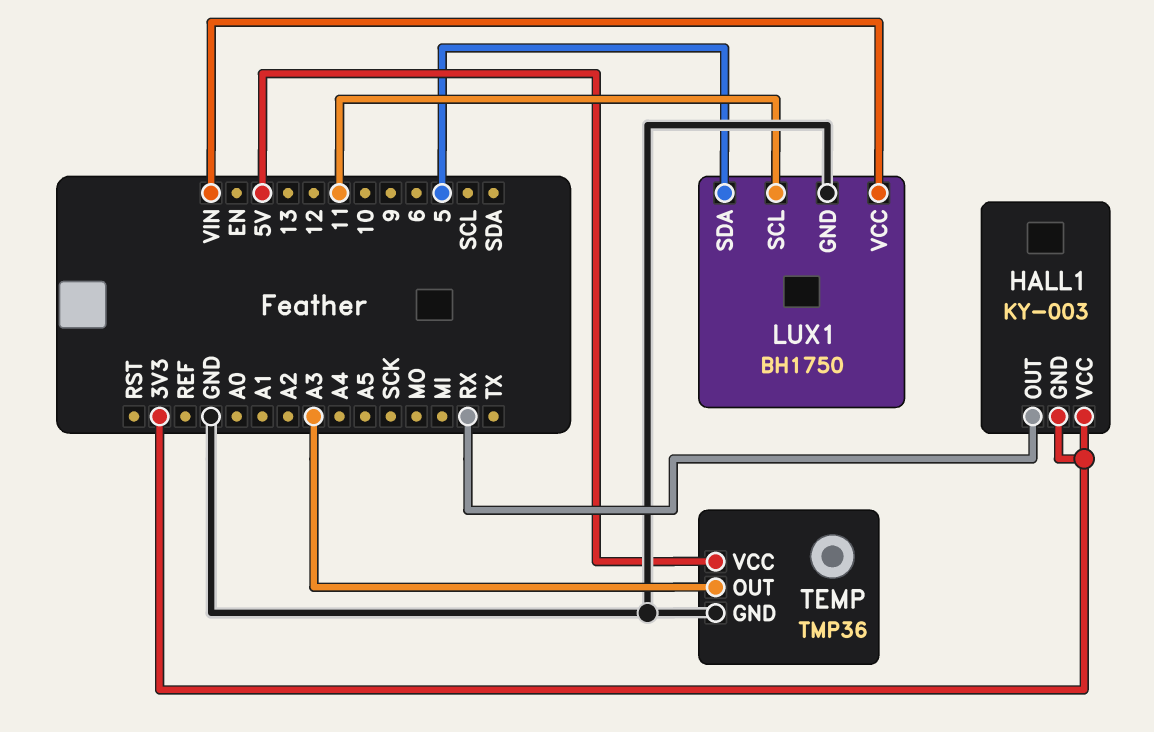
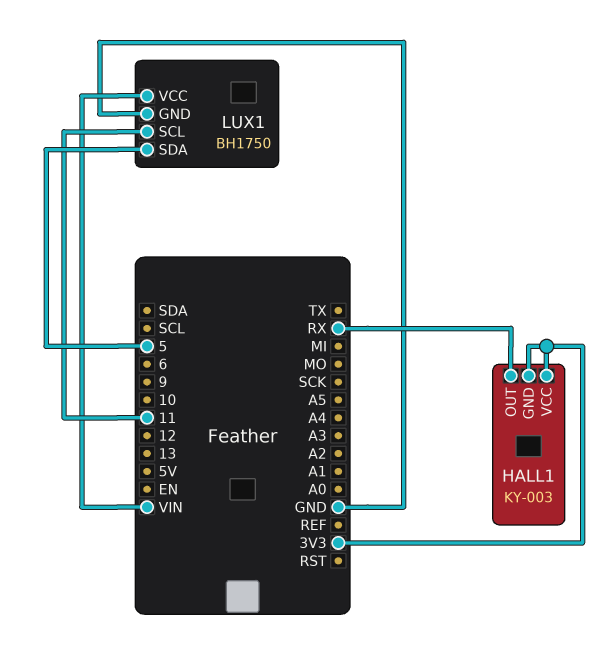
TEMP: TMP36 -> none
TEMP pin GND: GND -> none
TEMP pin OUT: A3 -> none
TEMP pin VCC: 5V -> none

